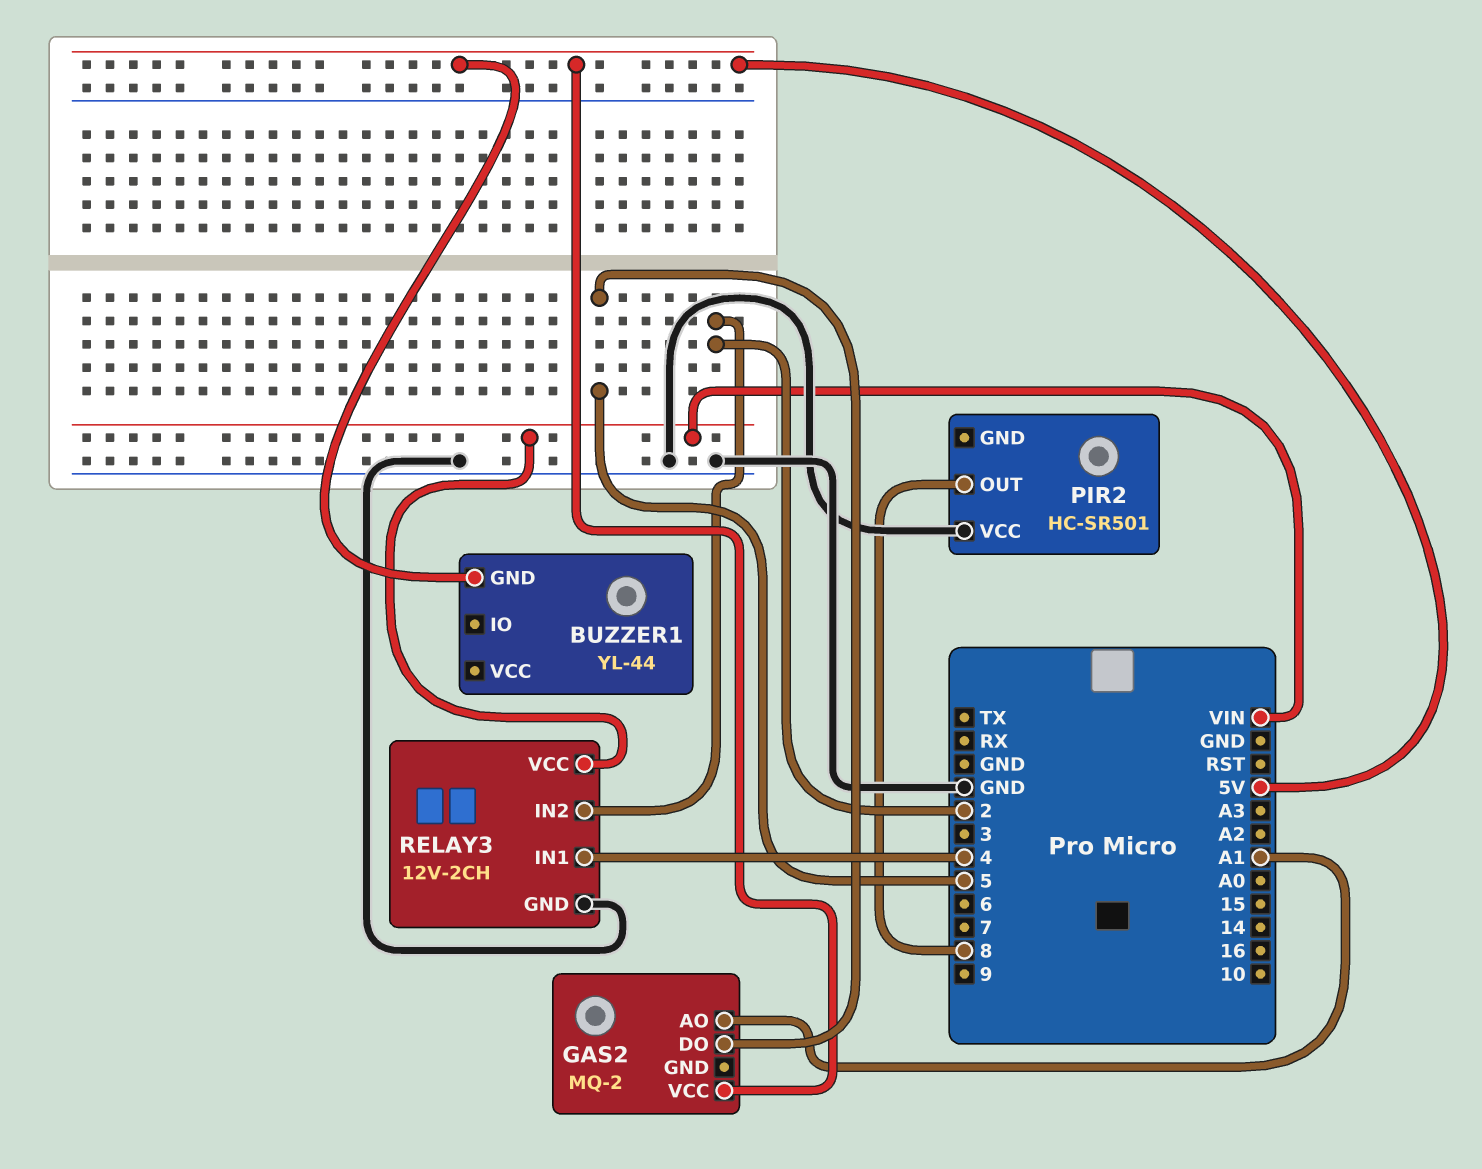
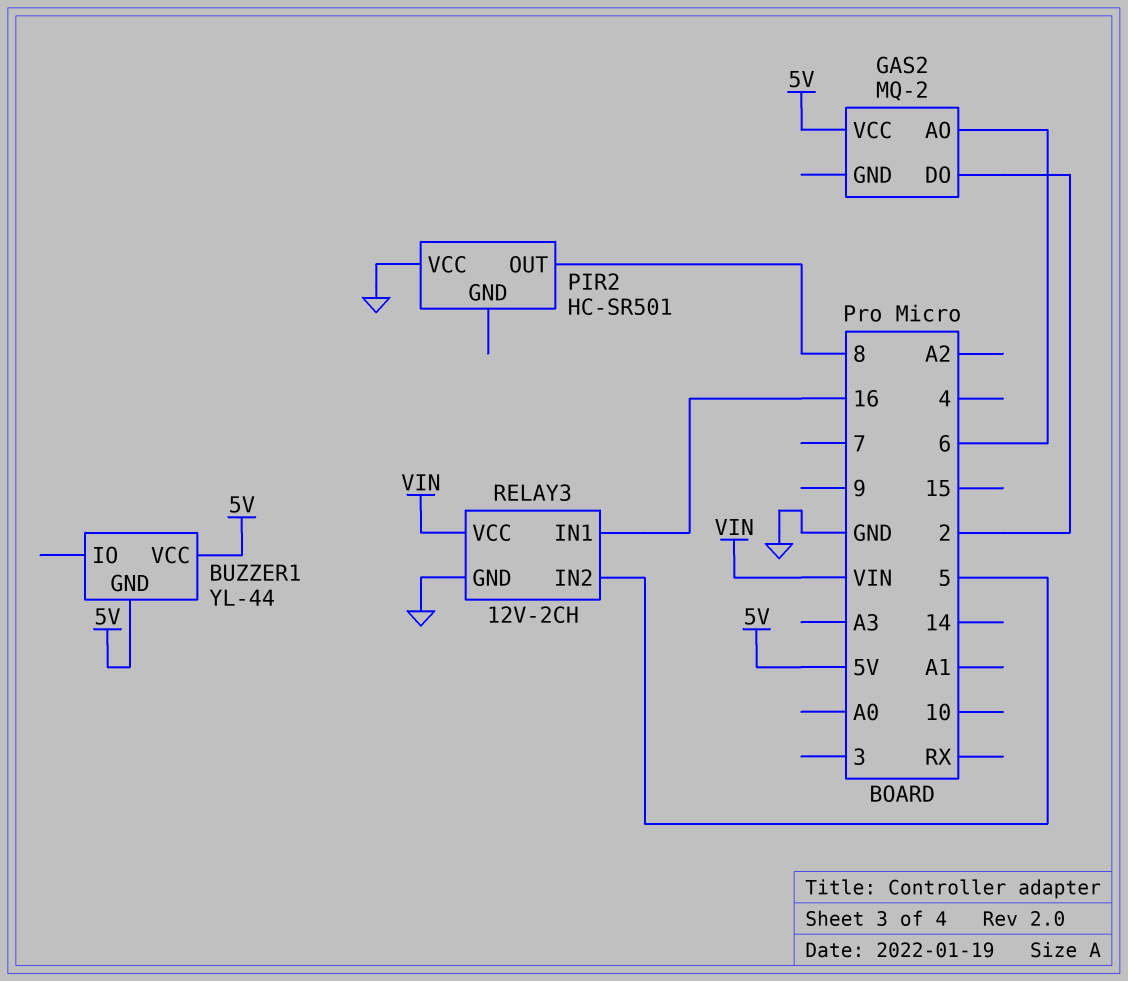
BUZZER1 pin VCC: none -> 5V
GAS2 pin AO: A1 -> 6
GAS2 pin DO: 5 -> 2
RELAY3 pin IN1: 4 -> 16
RELAY3 pin IN2: 2 -> 5

